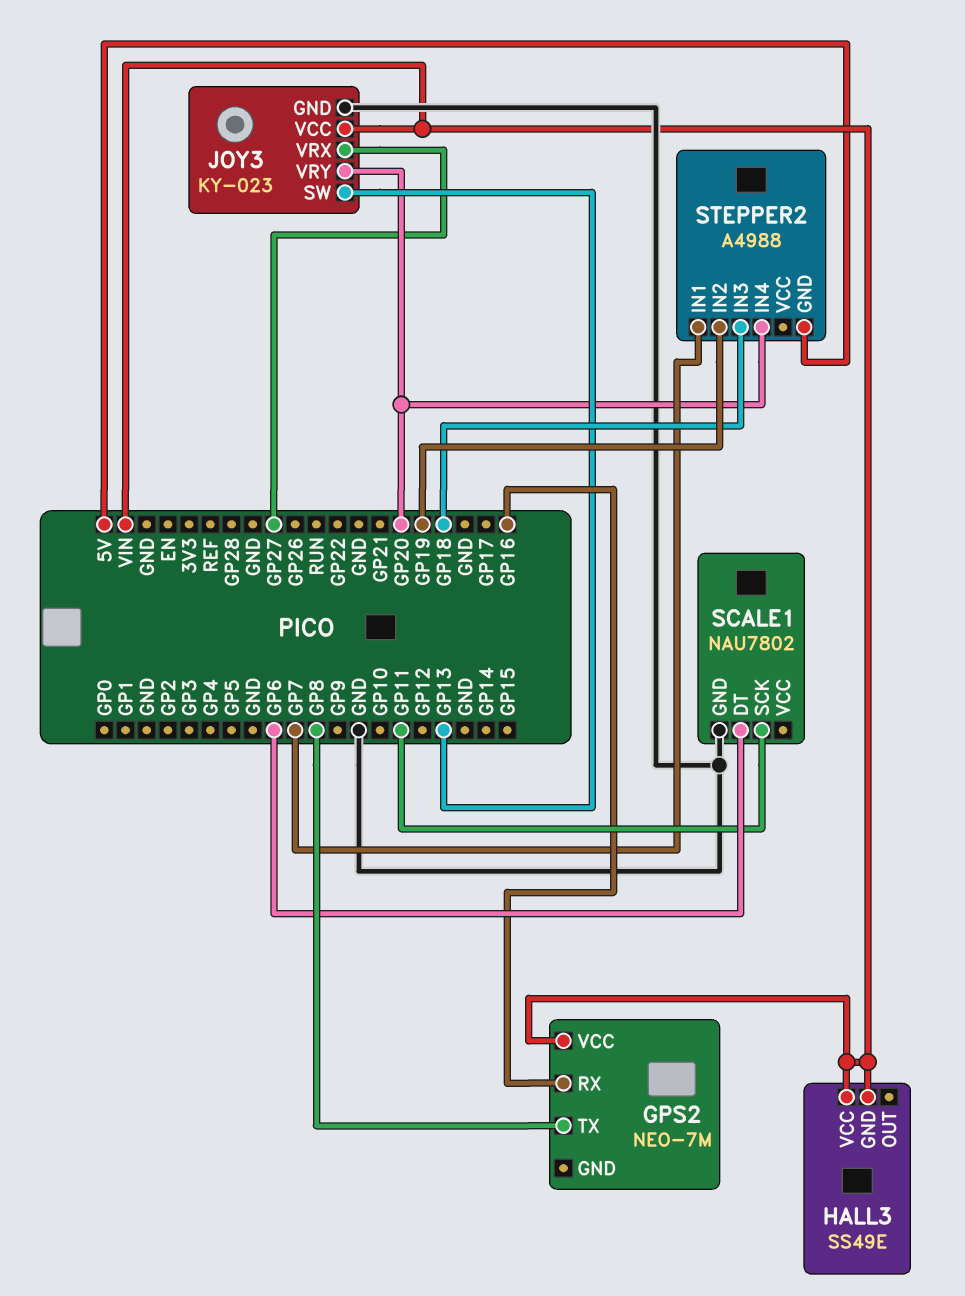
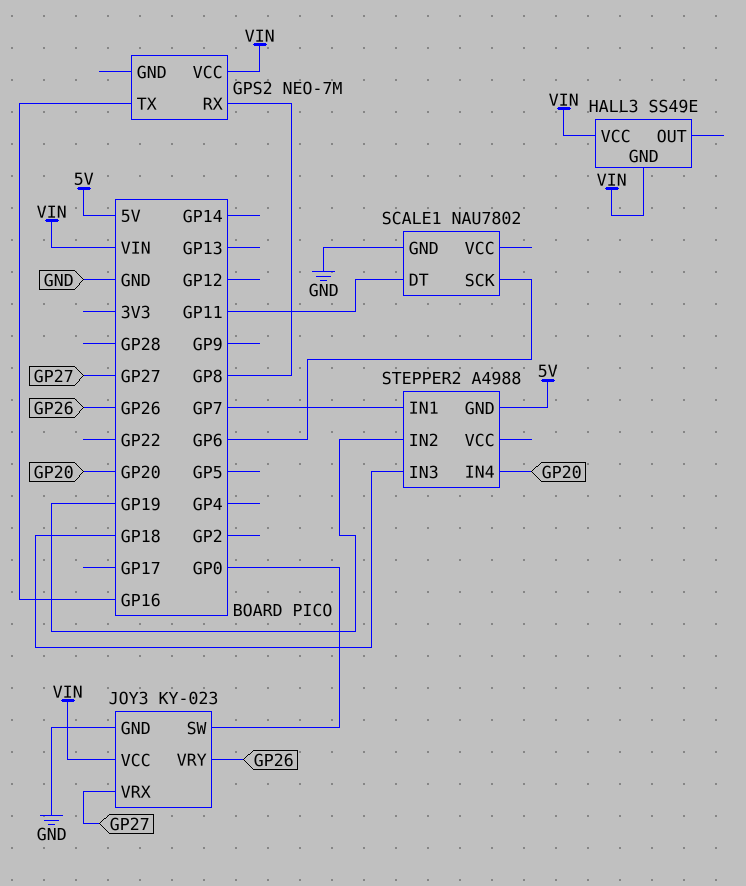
GPS2 pin RX: GP16 -> GP8
GPS2 pin TX: GP8 -> GP16
JOY3 pin SW: GP13 -> GP0
JOY3 pin VRY: GP20 -> GP26
SCALE1 pin DT: GP6 -> GP11
SCALE1 pin SCK: GP11 -> GP6

